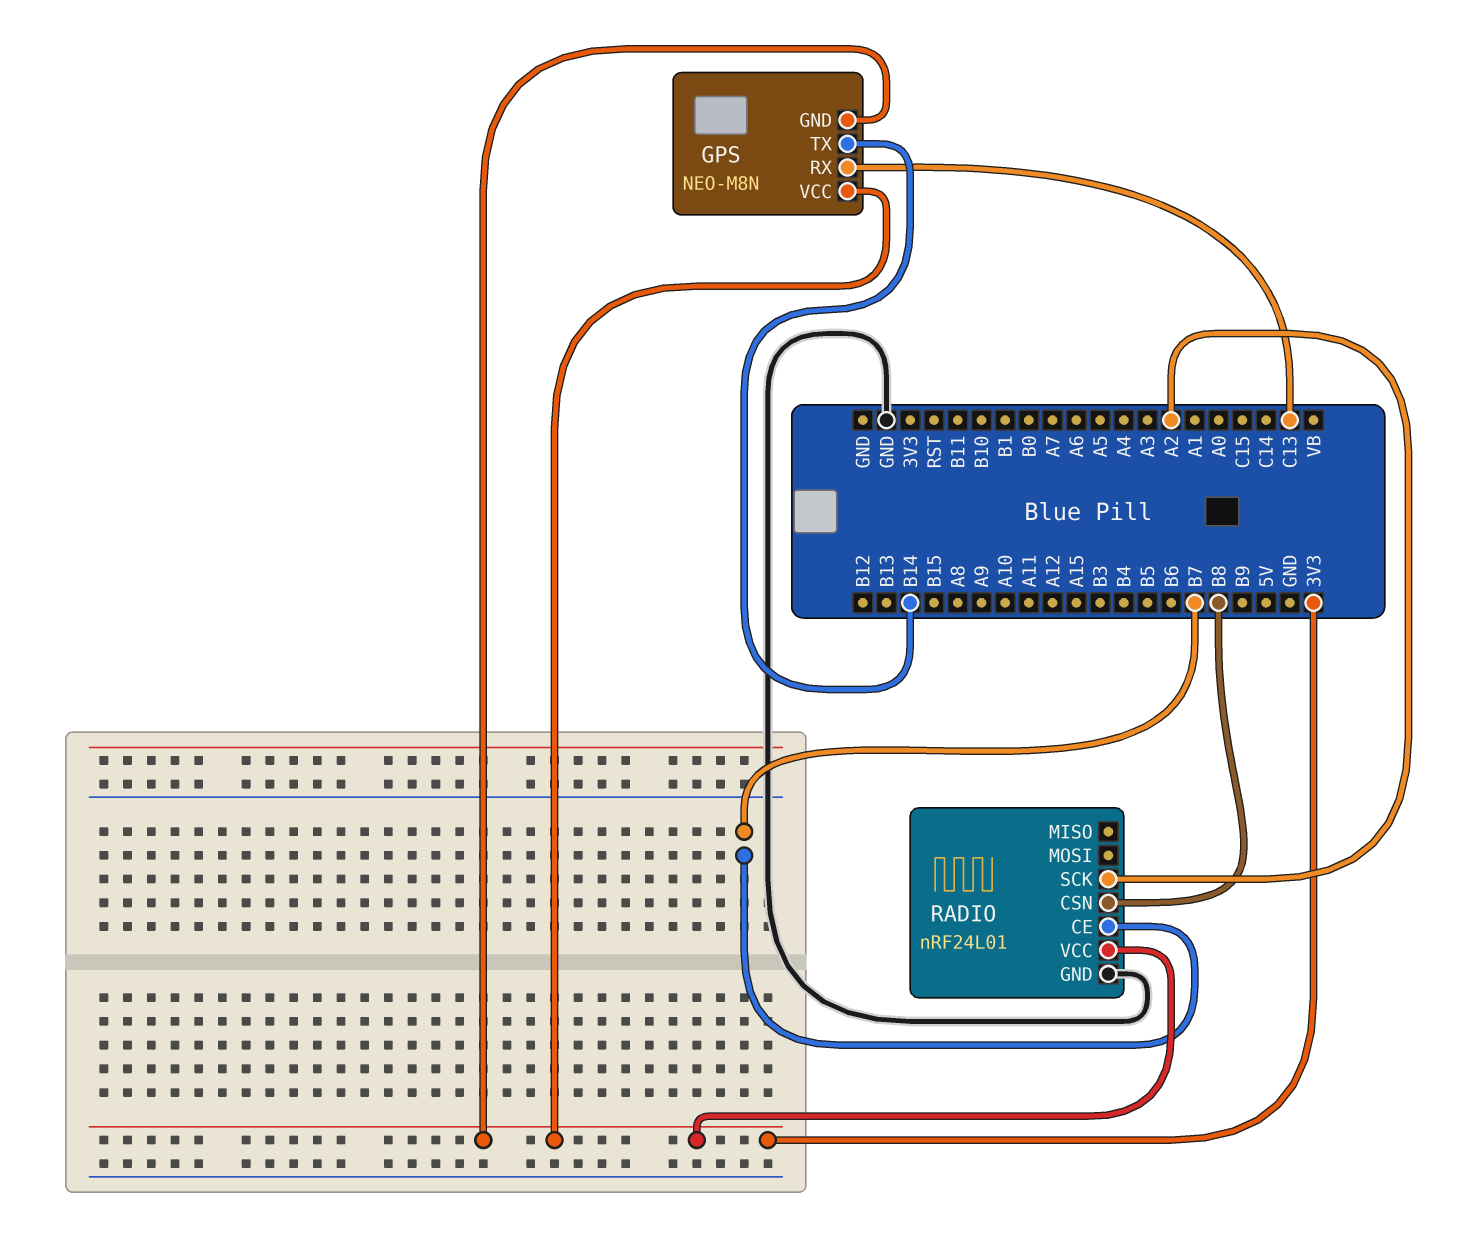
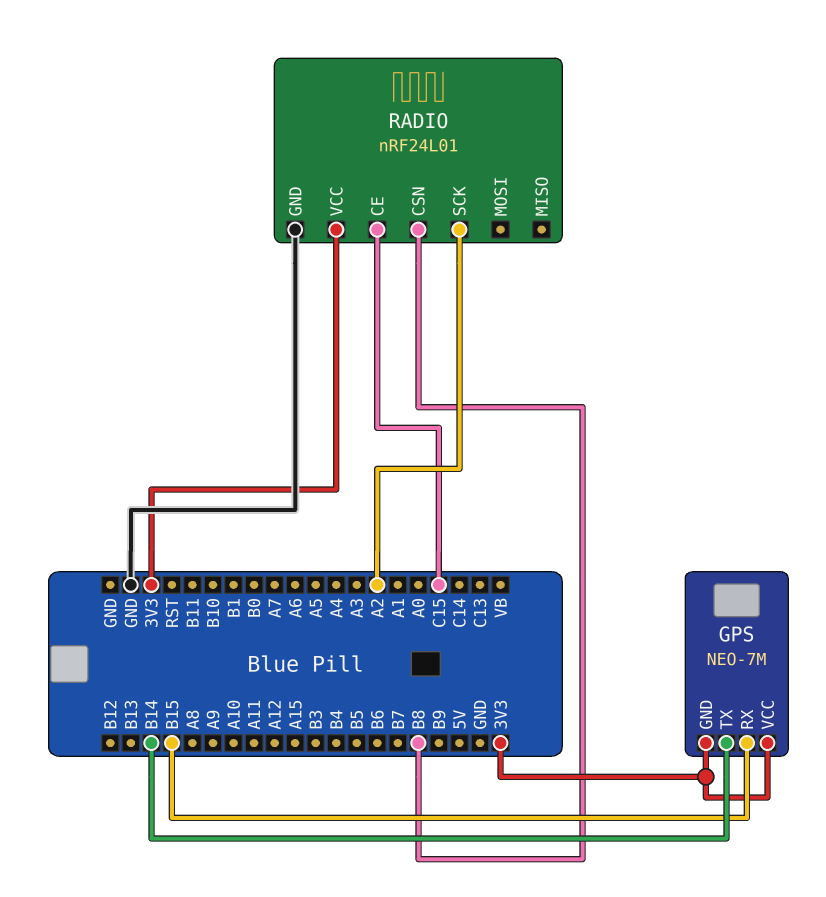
GPS: NEO-M8N -> NEO-7M
GPS pin RX: C13 -> B15
RADIO pin CE: B7 -> C15

